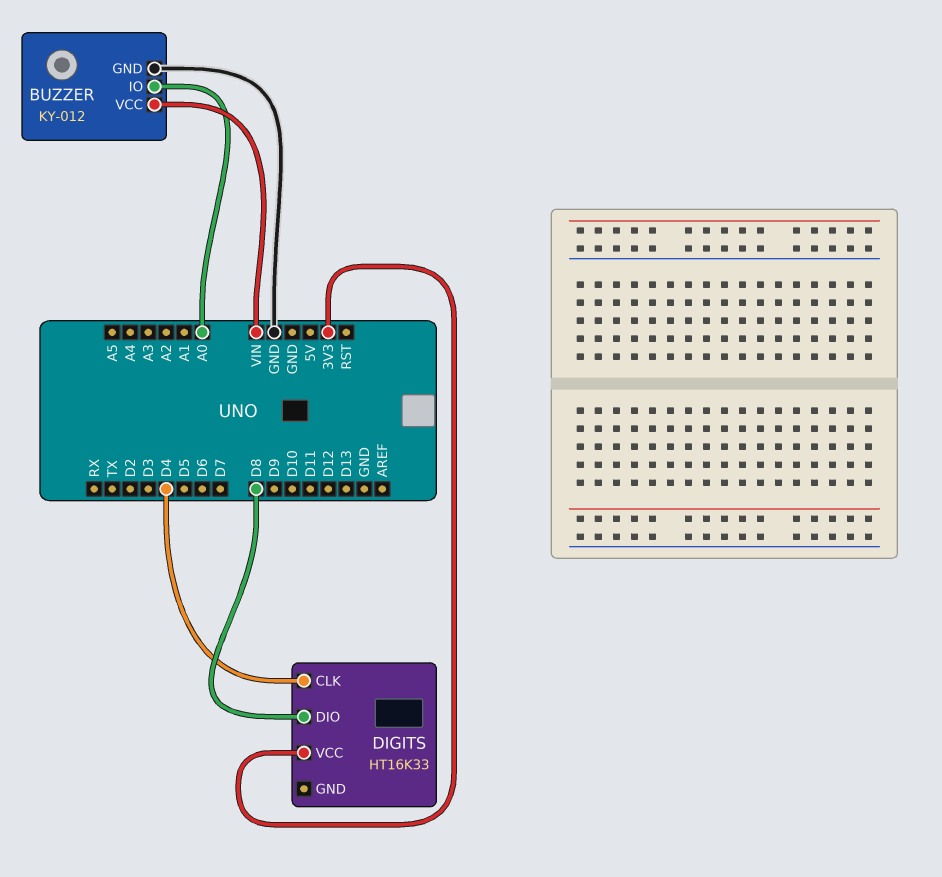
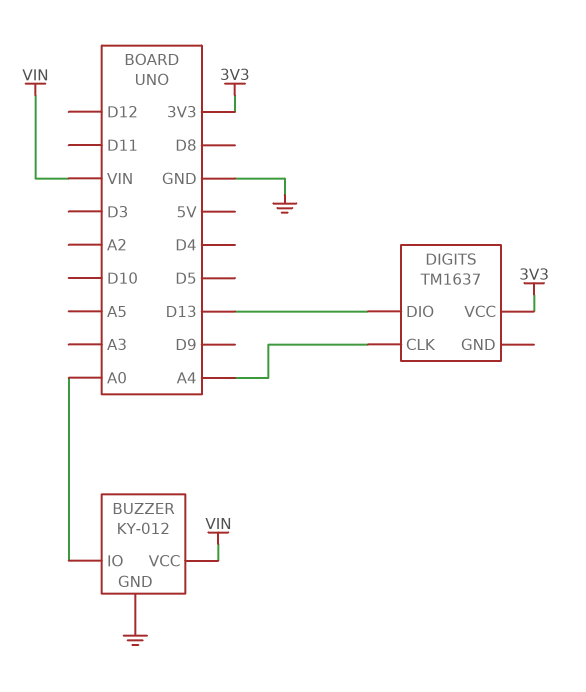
DIGITS: HT16K33 -> TM1637
DIGITS pin CLK: D4 -> A4
DIGITS pin DIO: D8 -> D13

